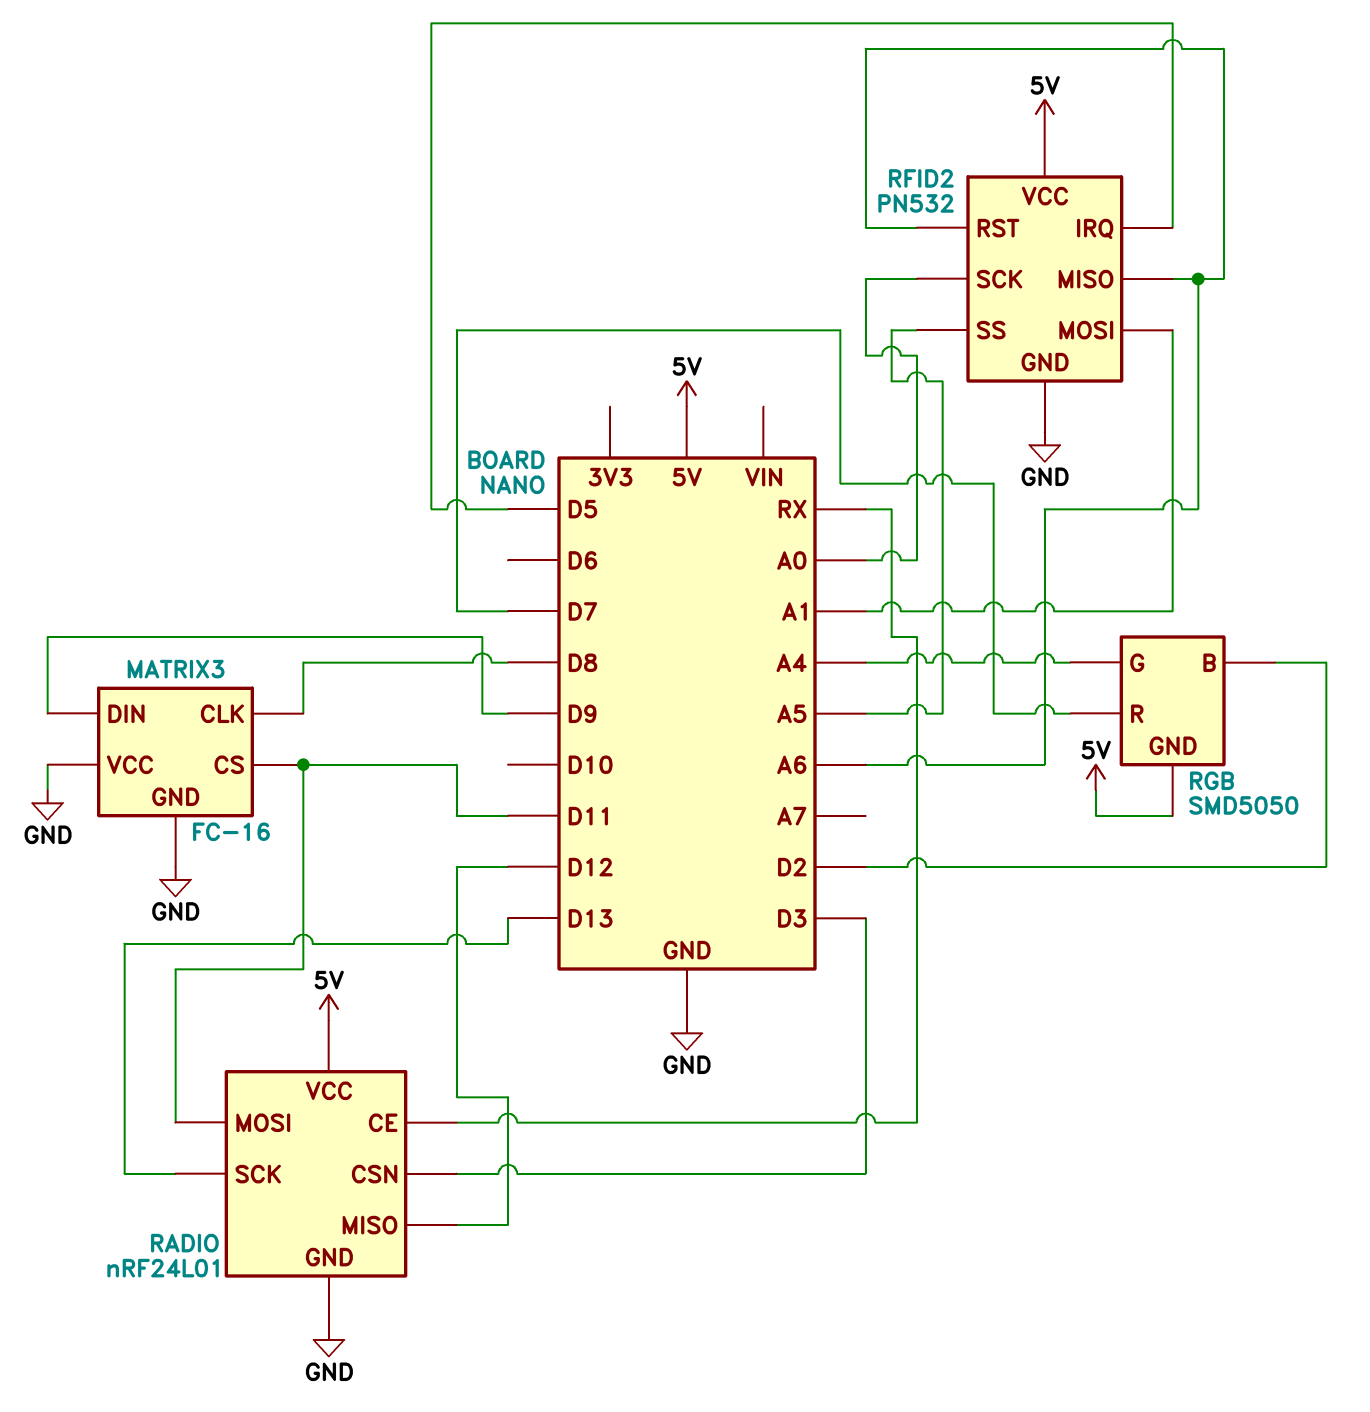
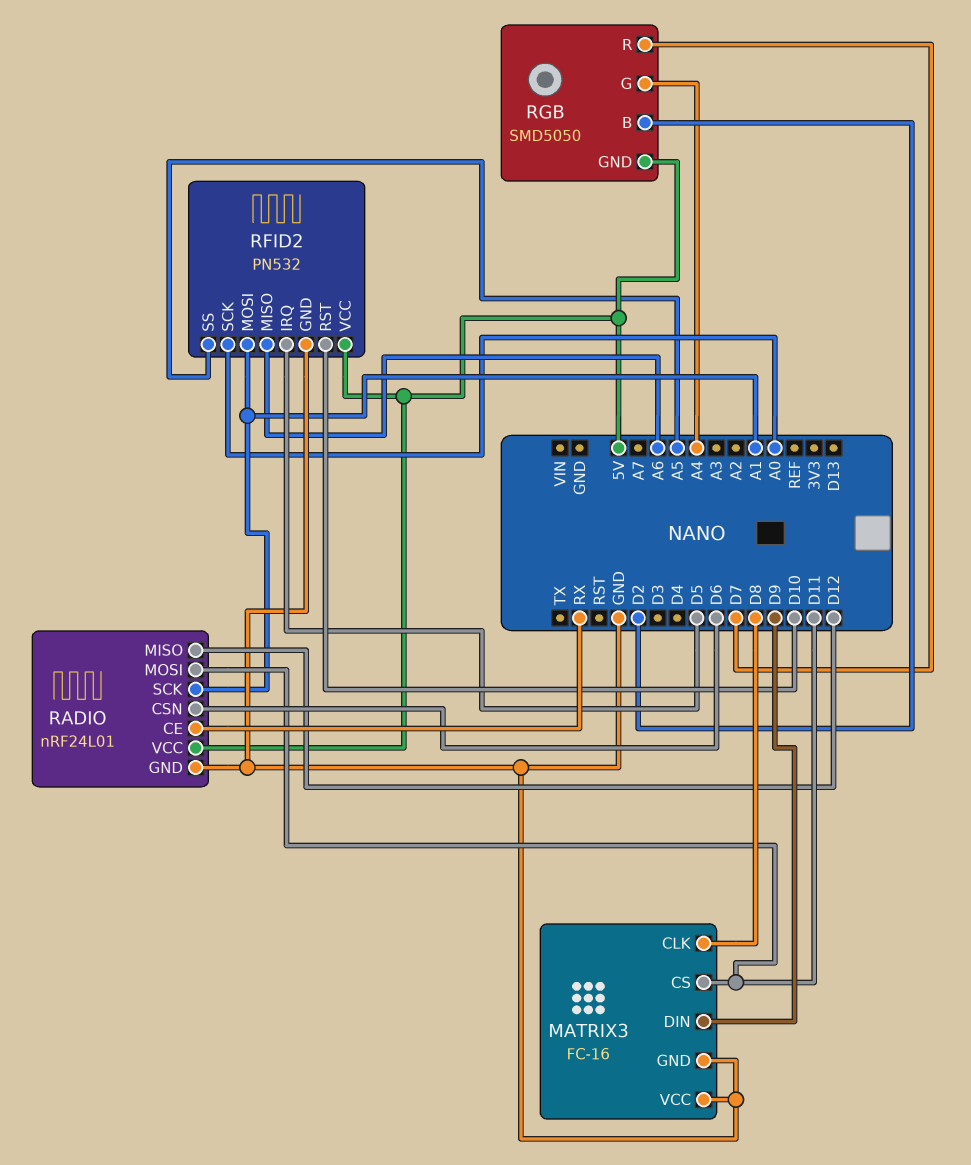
RADIO pin CSN: D3 -> D6
RADIO pin SCK: D13 -> A1
RFID2 pin RST: A6 -> D10

